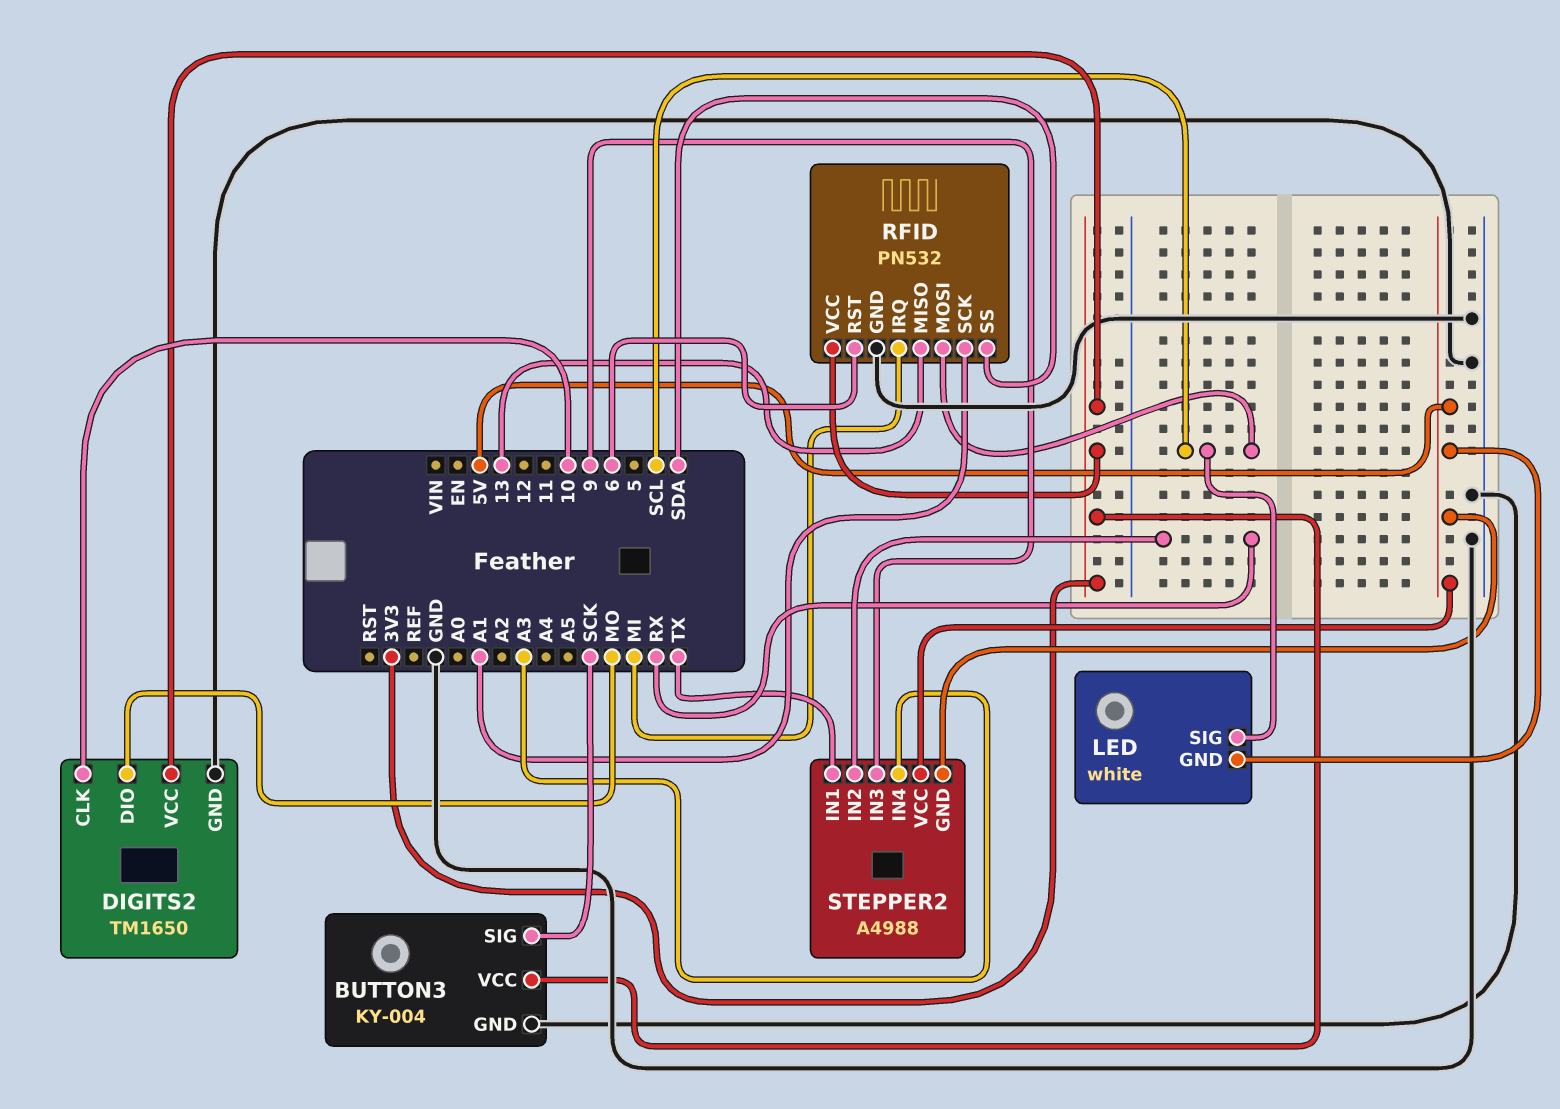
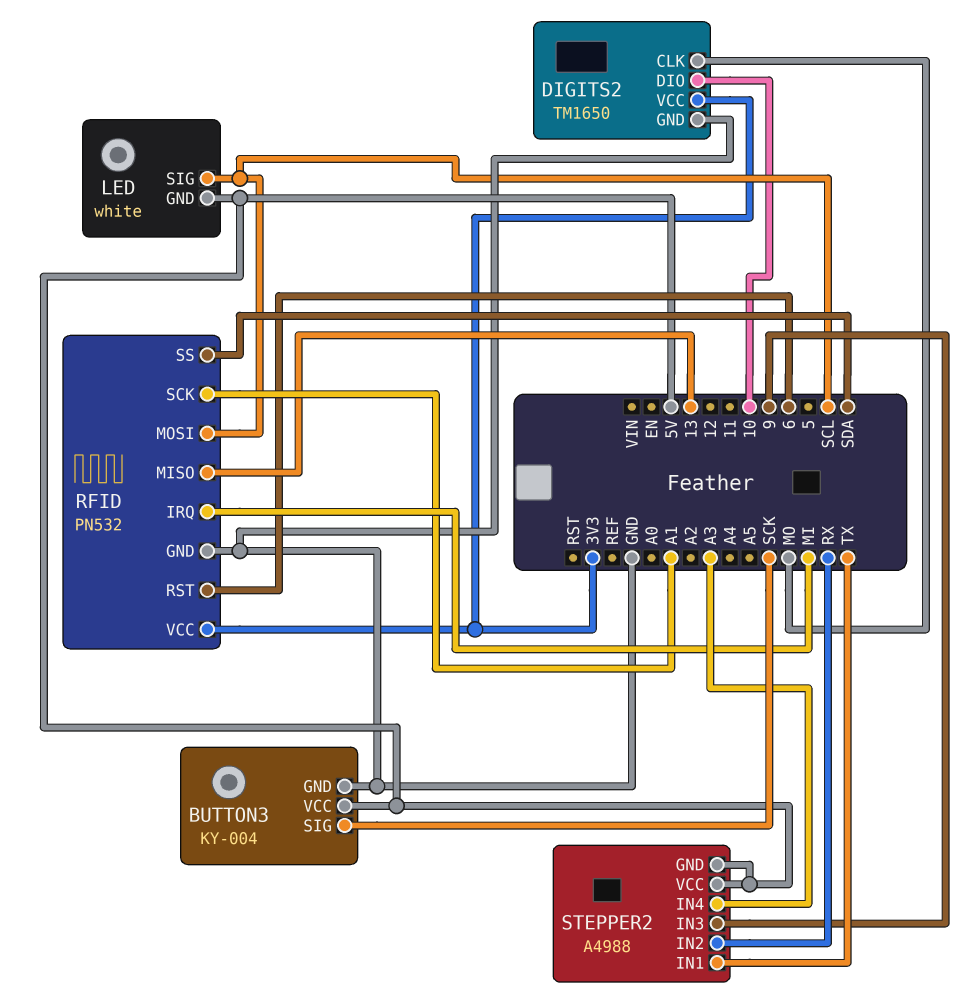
BUTTON3 pin VCC: 3V3 -> 5V
DIGITS2 pin CLK: 10 -> MO
DIGITS2 pin DIO: MO -> 10

